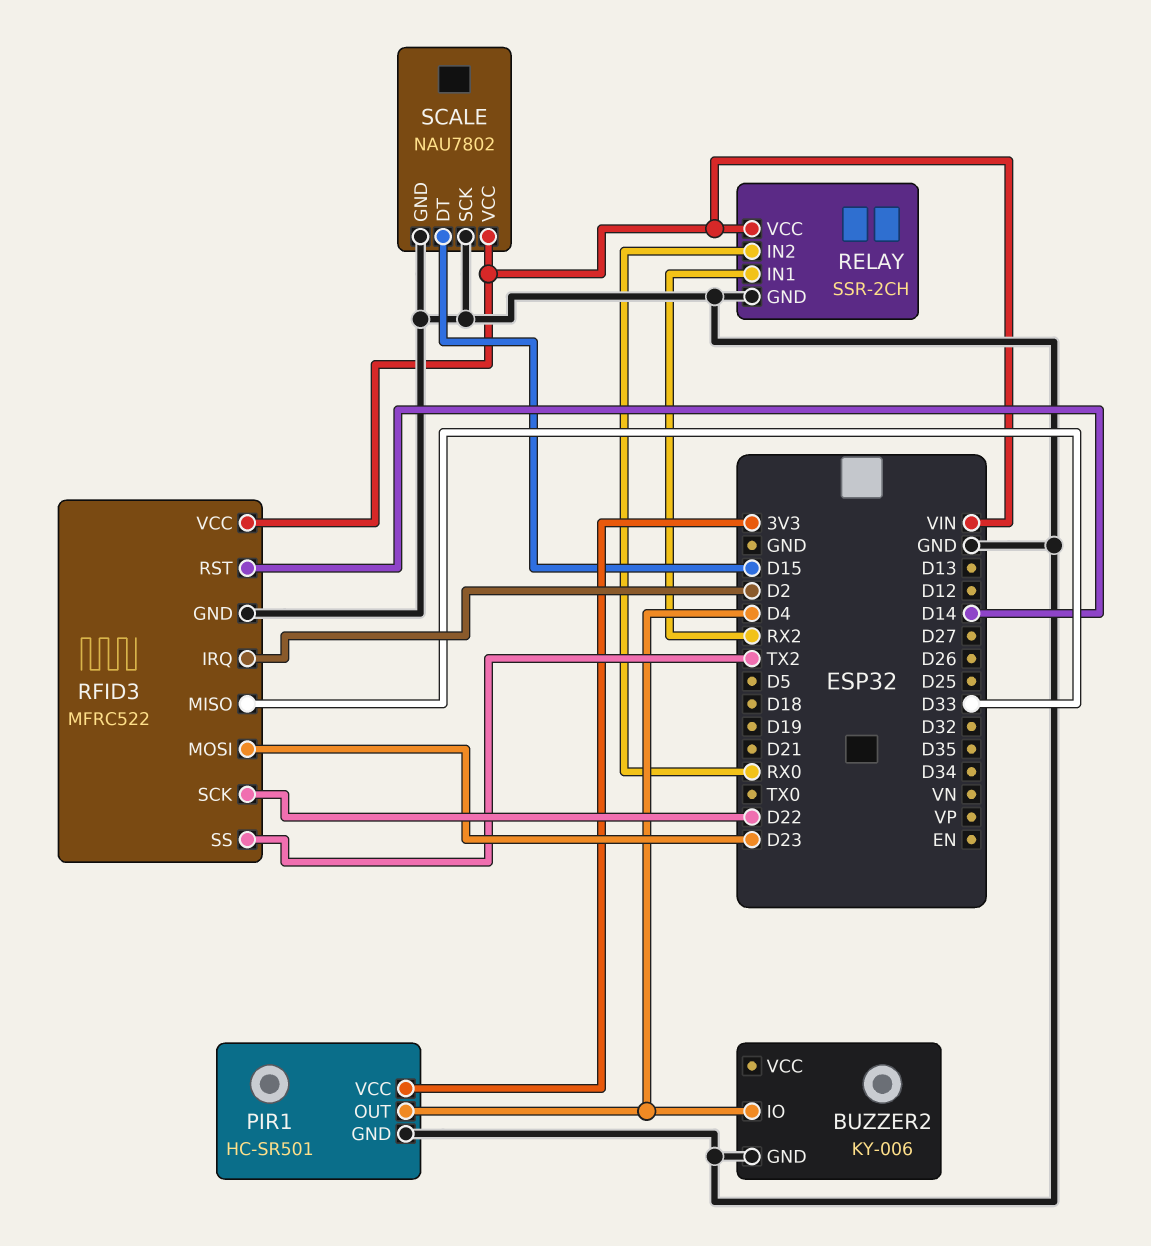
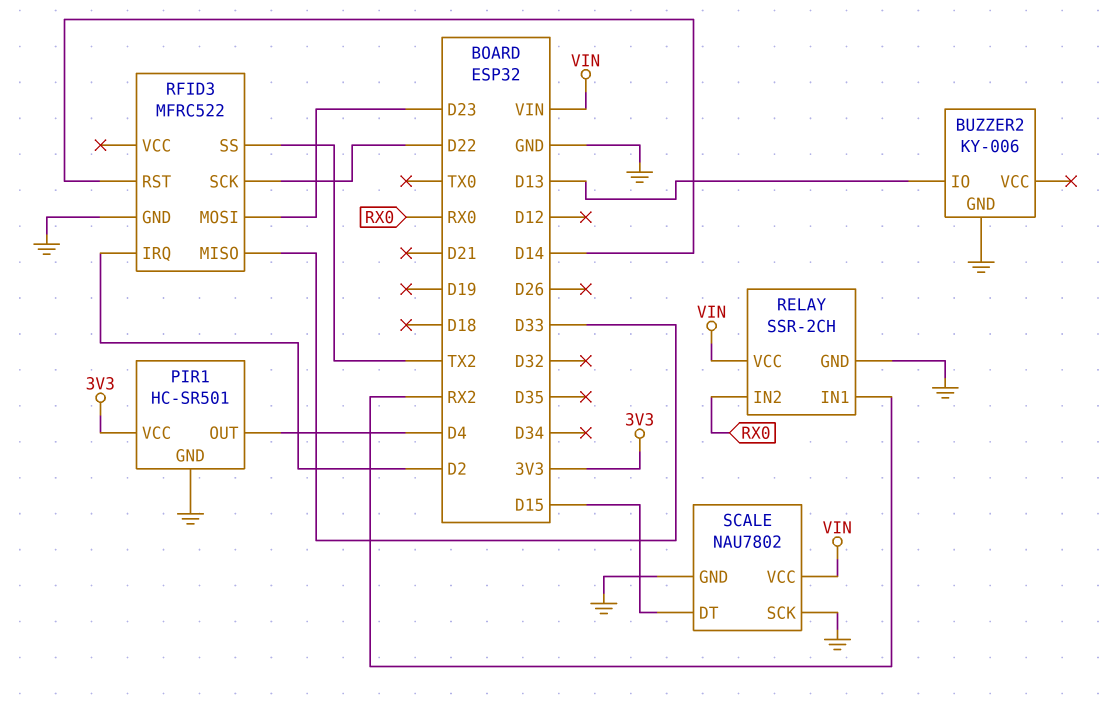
BUZZER2 pin IO: D4 -> D13
RFID3 pin VCC: VIN -> none

